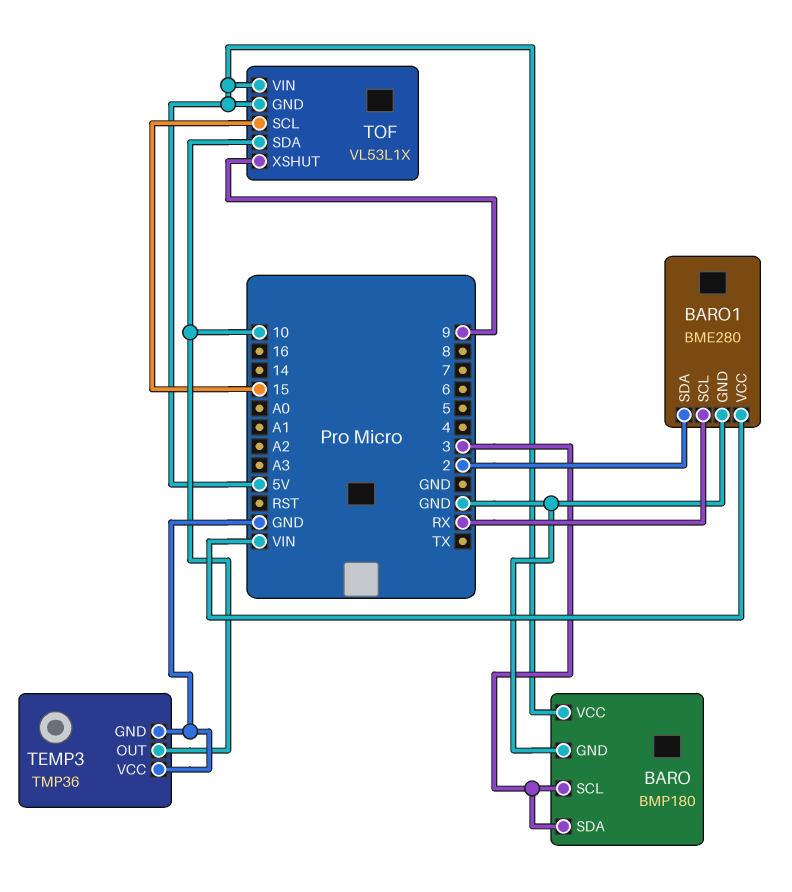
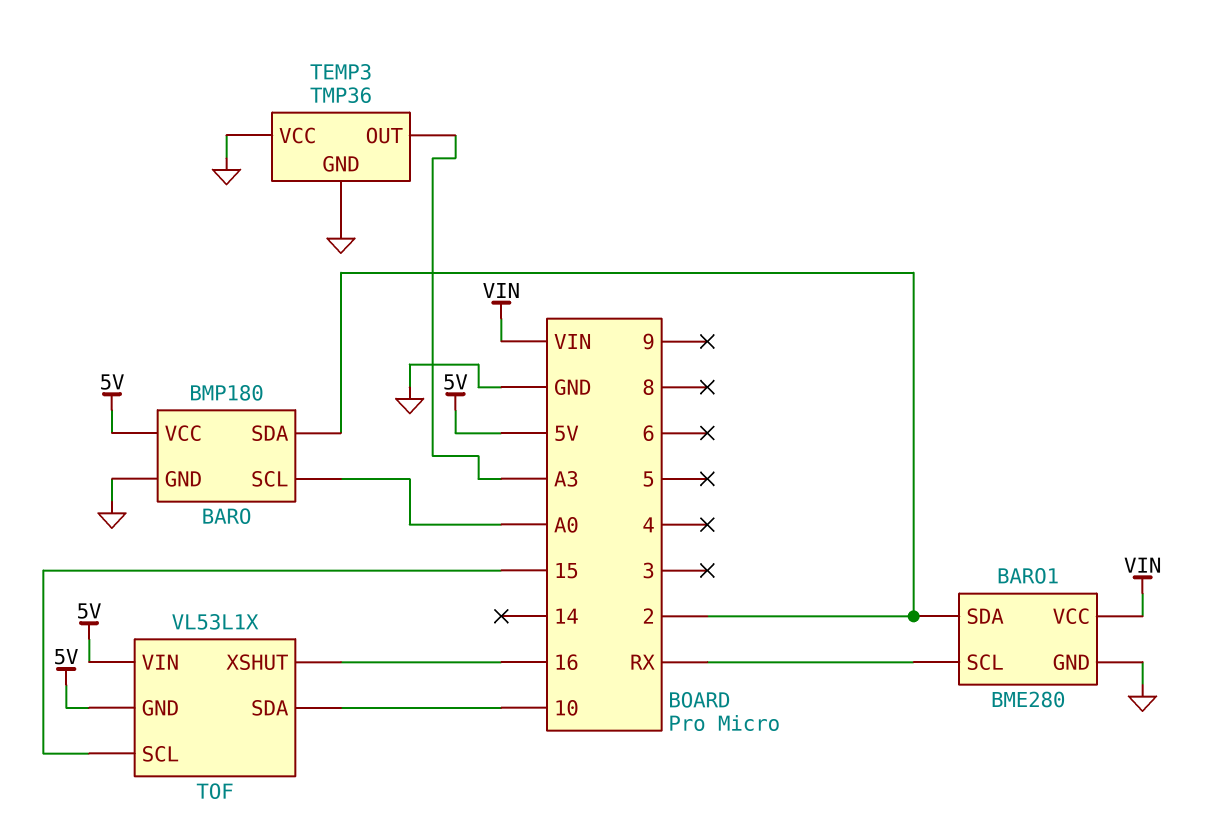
BARO pin SCL: 3 -> A0
BARO pin SDA: 3 -> 2
TEMP3 pin OUT: 10 -> A3
TOF pin XSHUT: 9 -> 16

